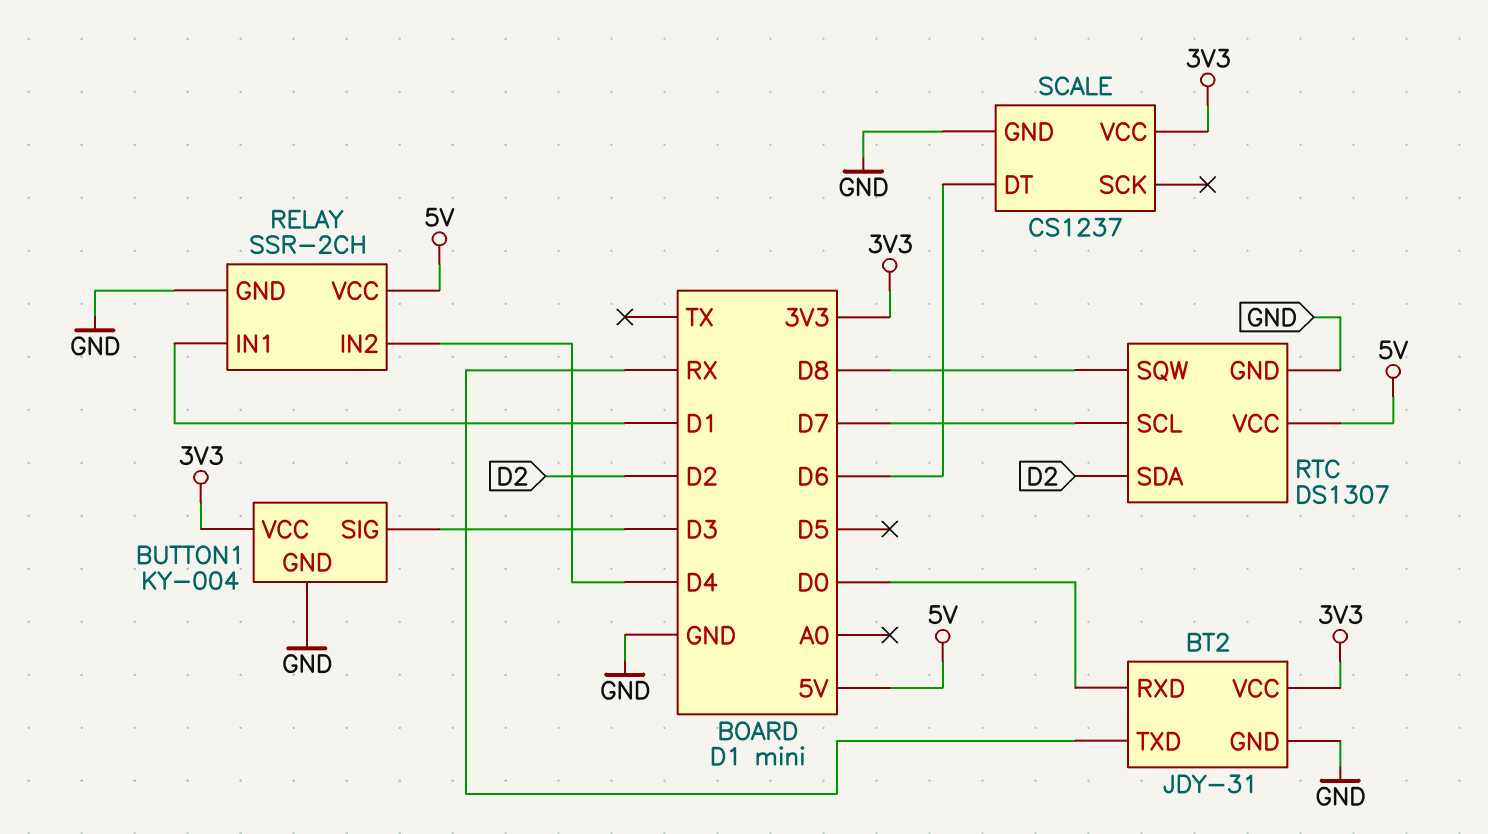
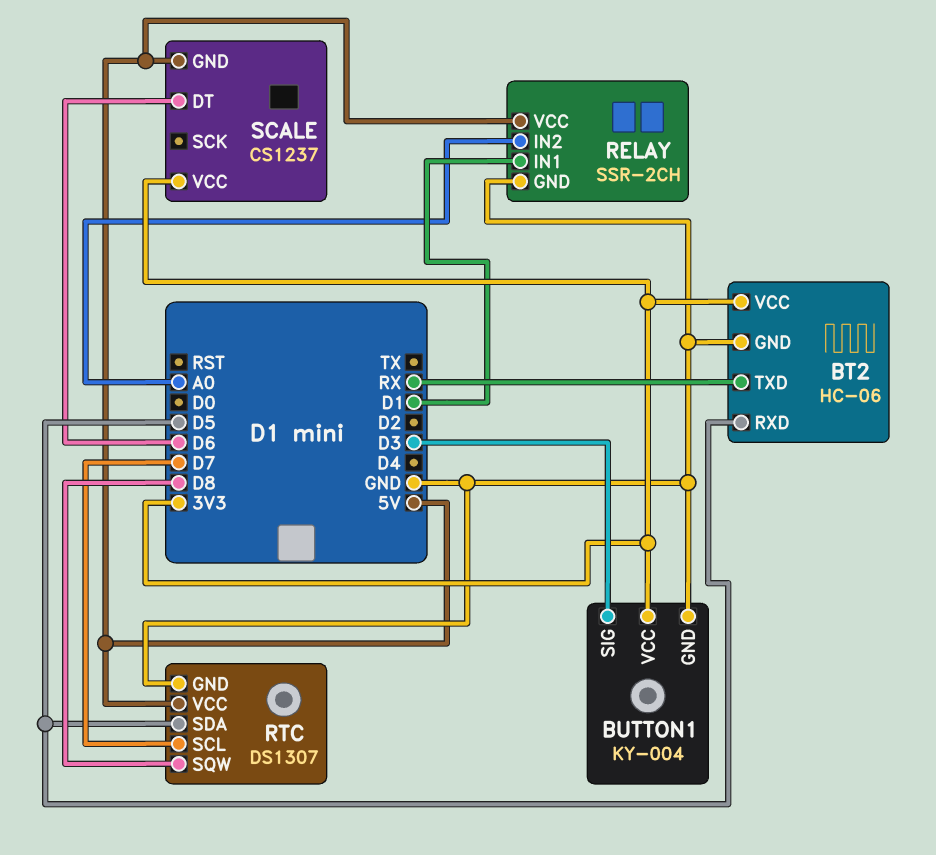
BT2: JDY-31 -> HC-06
BT2 pin RXD: D0 -> D5
RELAY pin IN2: D4 -> A0
RTC pin SDA: D2 -> D5
SCALE pin GND: GND -> 5V

